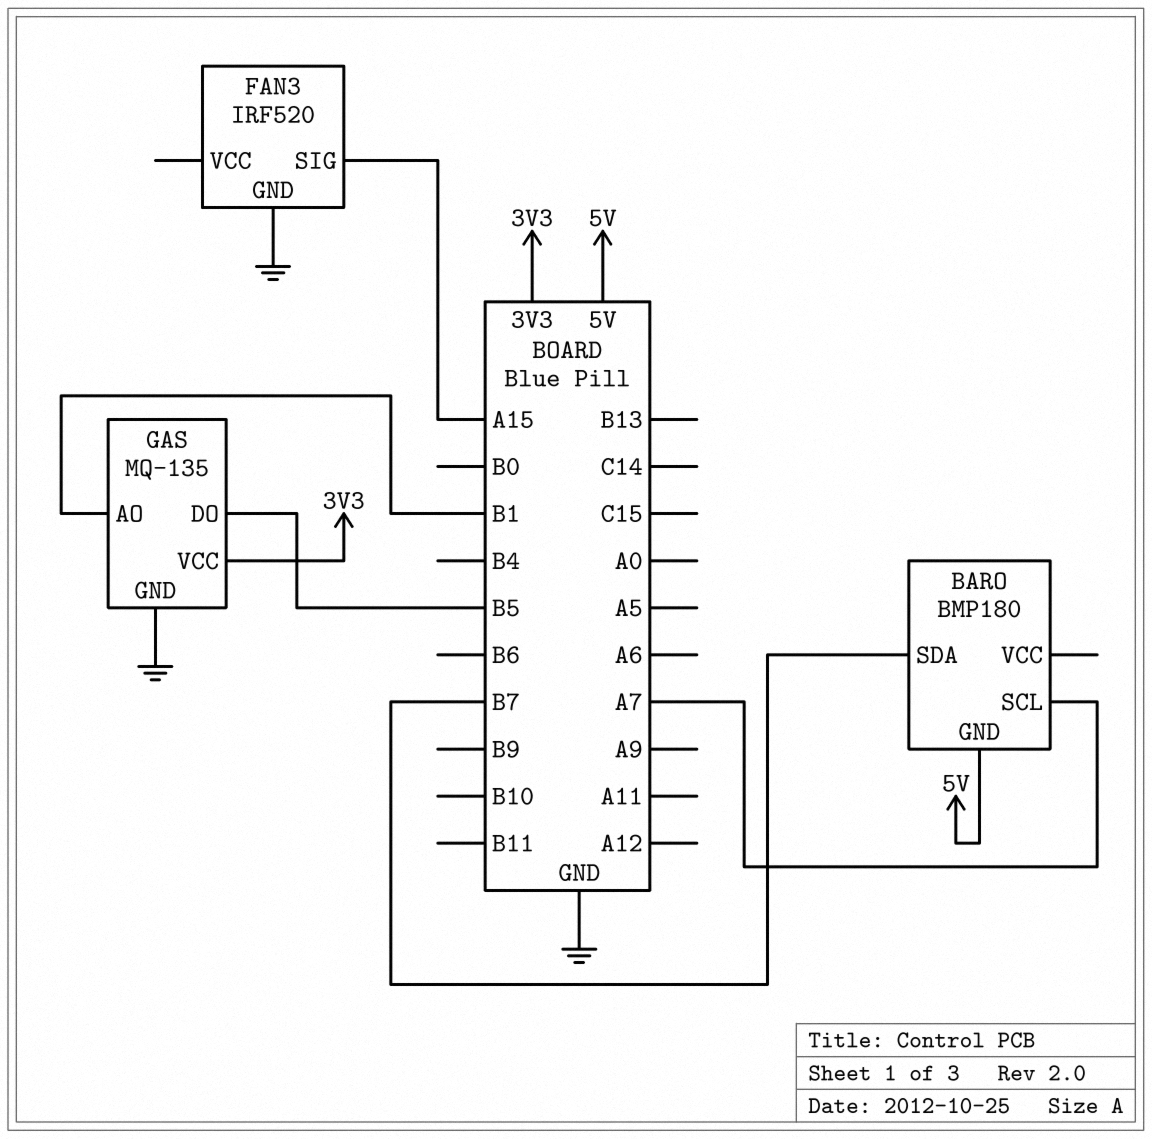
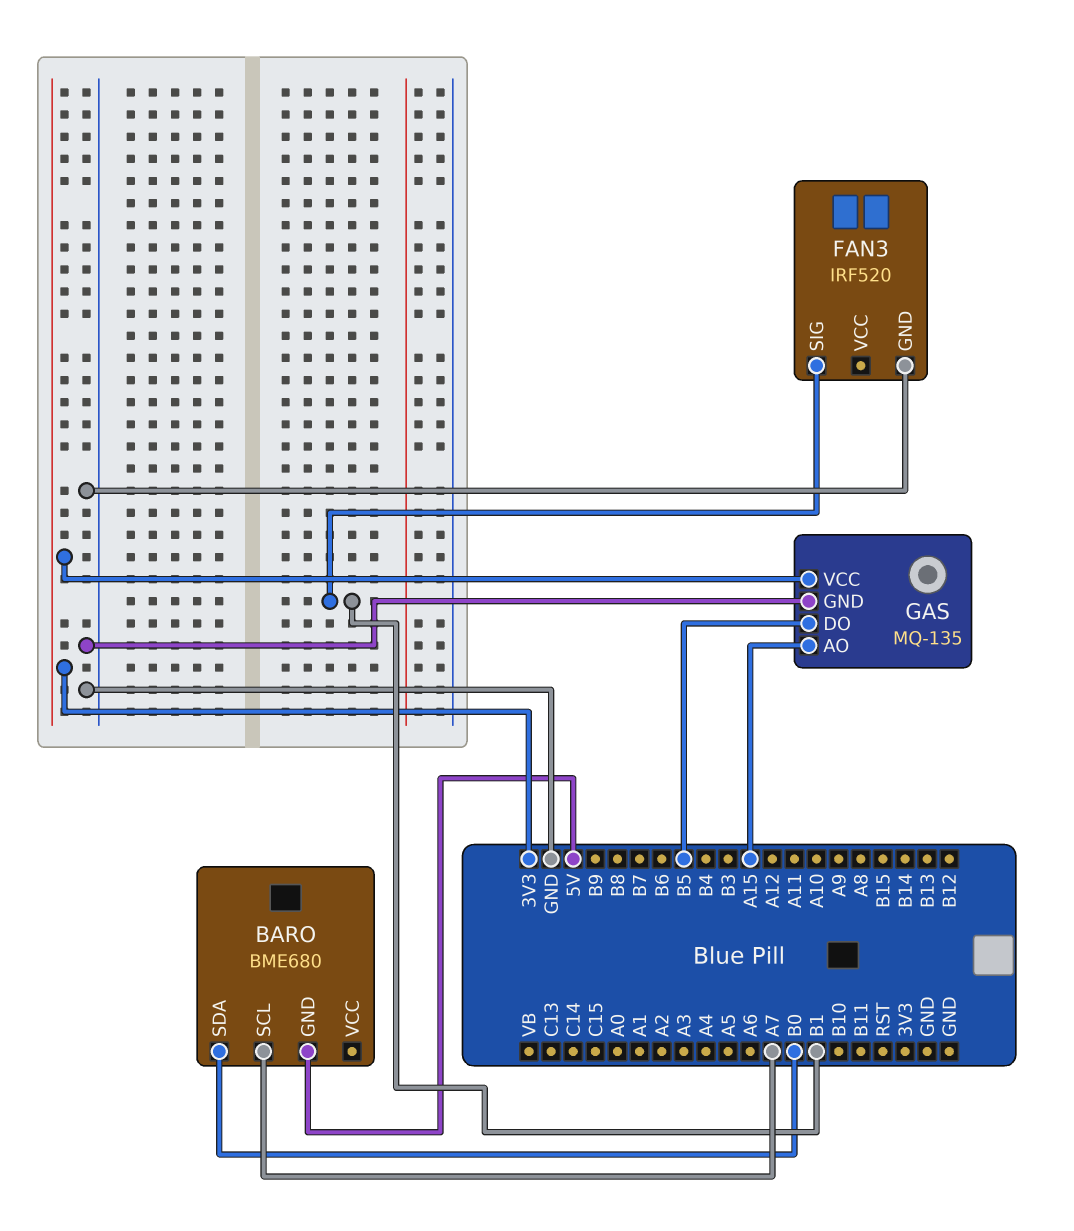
BARO: BMP180 -> BME680
BARO pin SDA: B7 -> B0
FAN3 pin SIG: A15 -> B1
GAS pin AO: B1 -> A15

